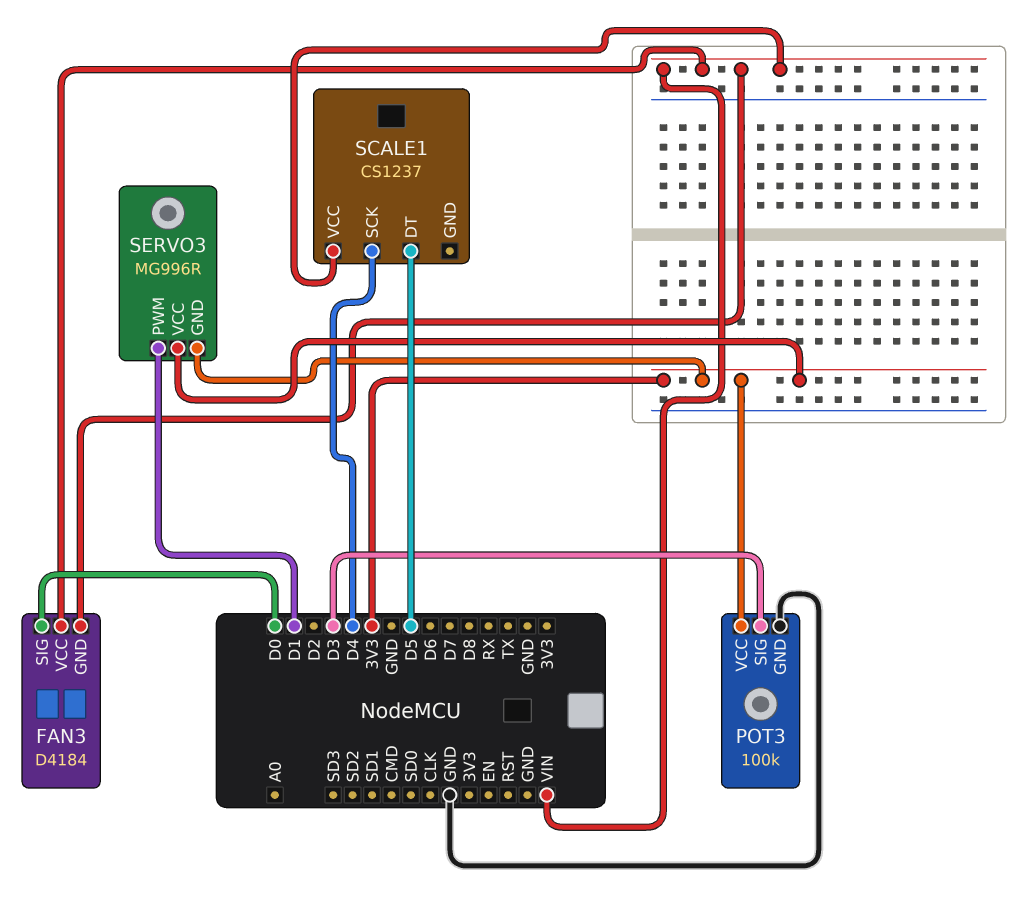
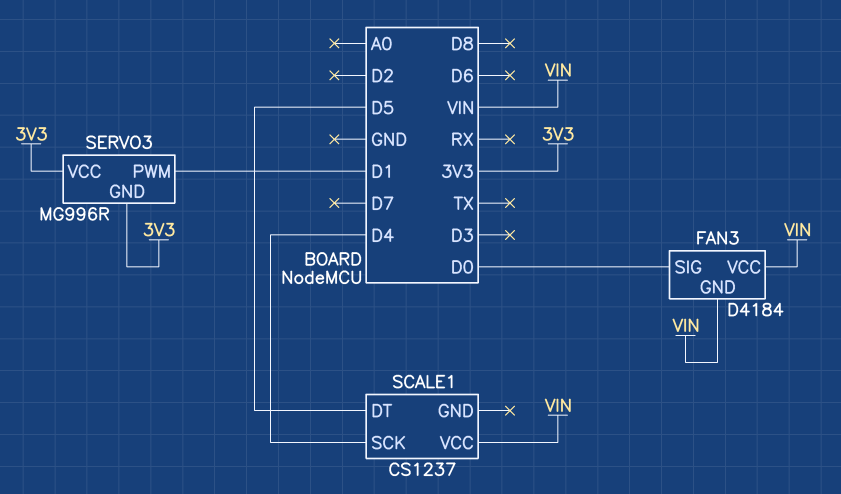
POT3: 100k -> none
POT3 pin GND: GND -> none
POT3 pin SIG: D3 -> none
POT3 pin VCC: 3V3 -> none

